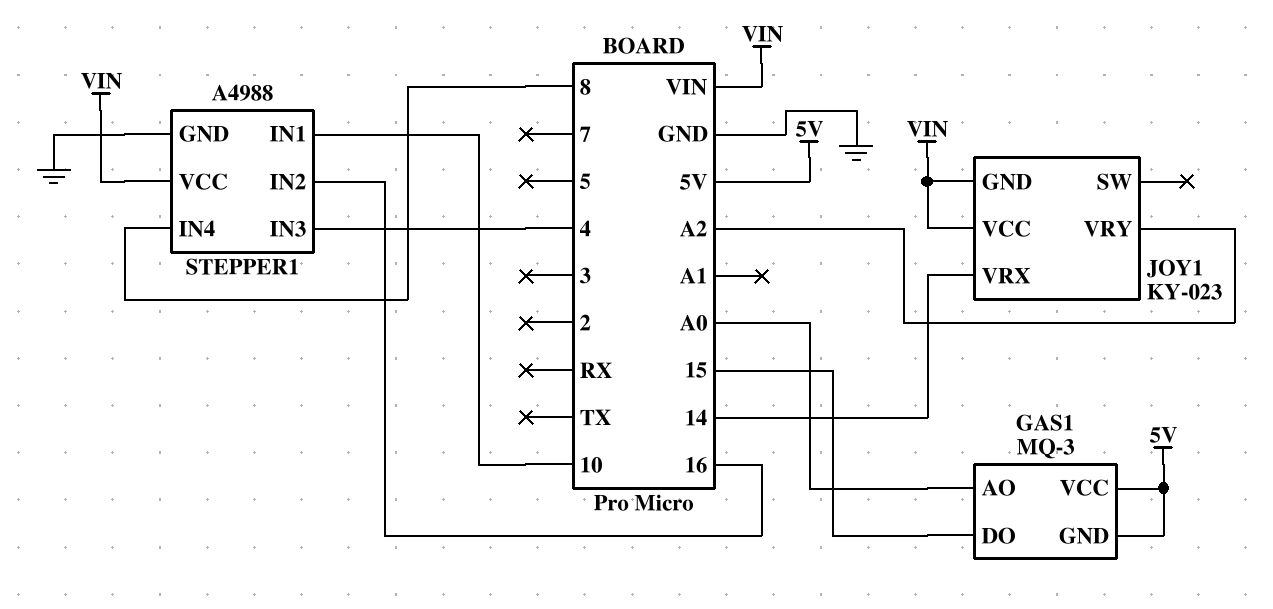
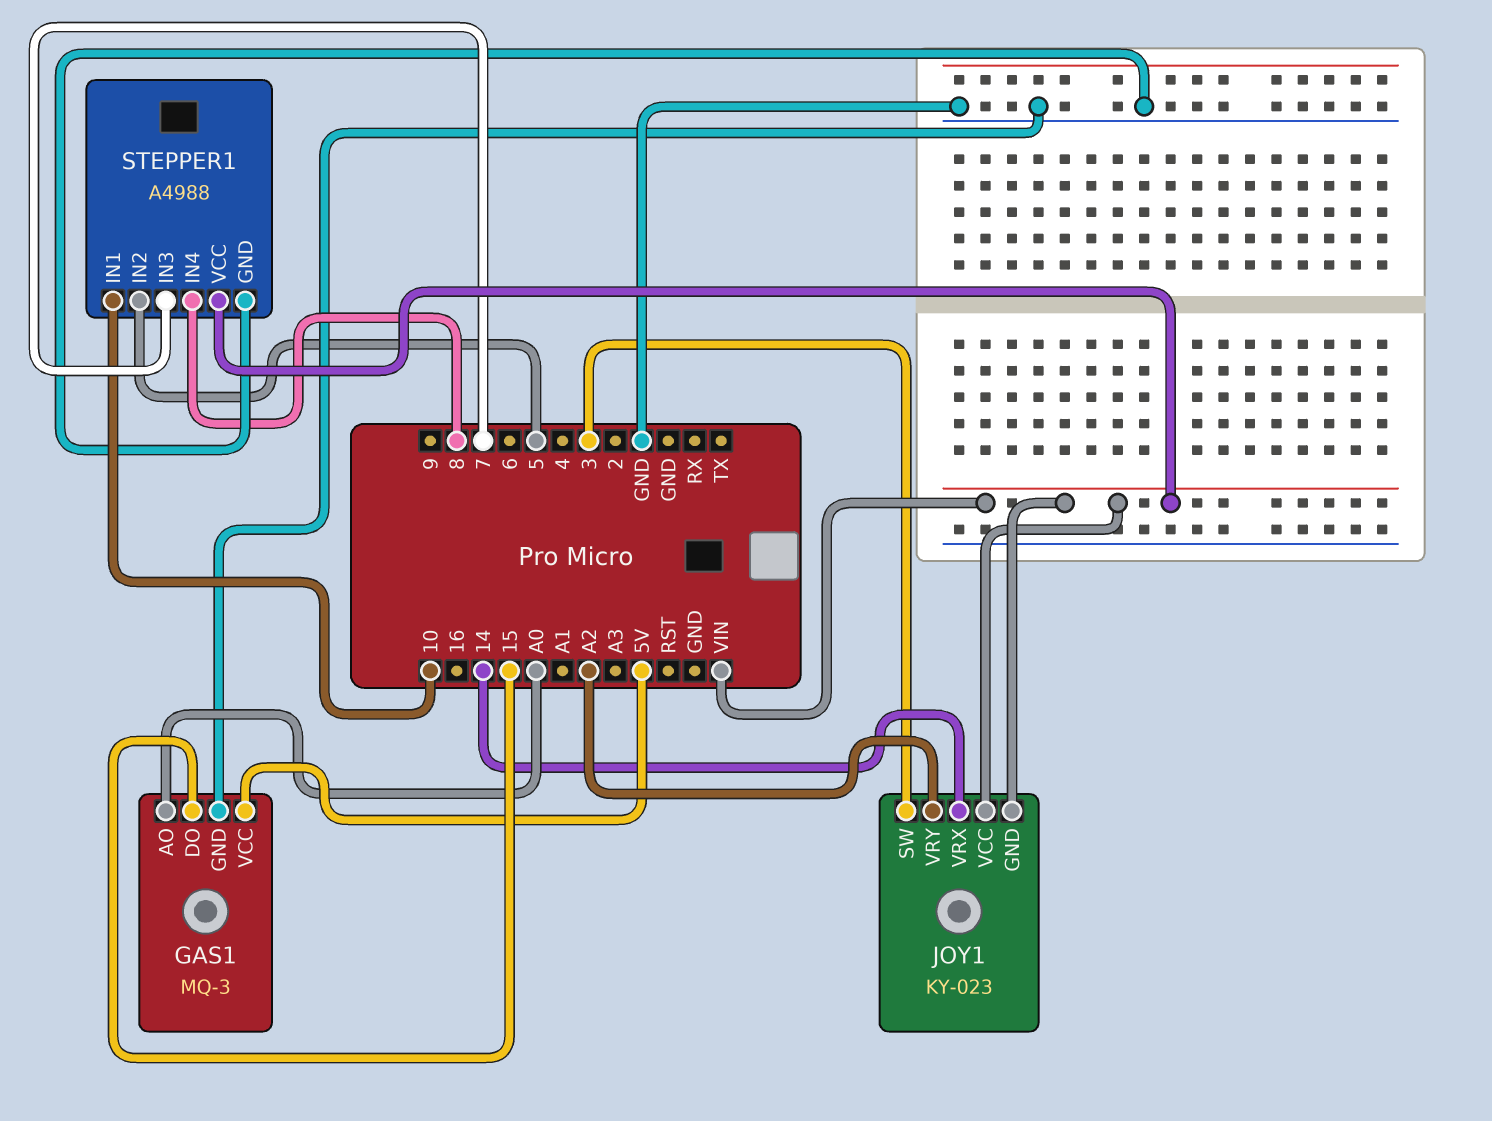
GAS1 pin GND: 5V -> GND
JOY1 pin SW: none -> 3
STEPPER1 pin IN2: 16 -> 5
STEPPER1 pin IN3: 4 -> 7

